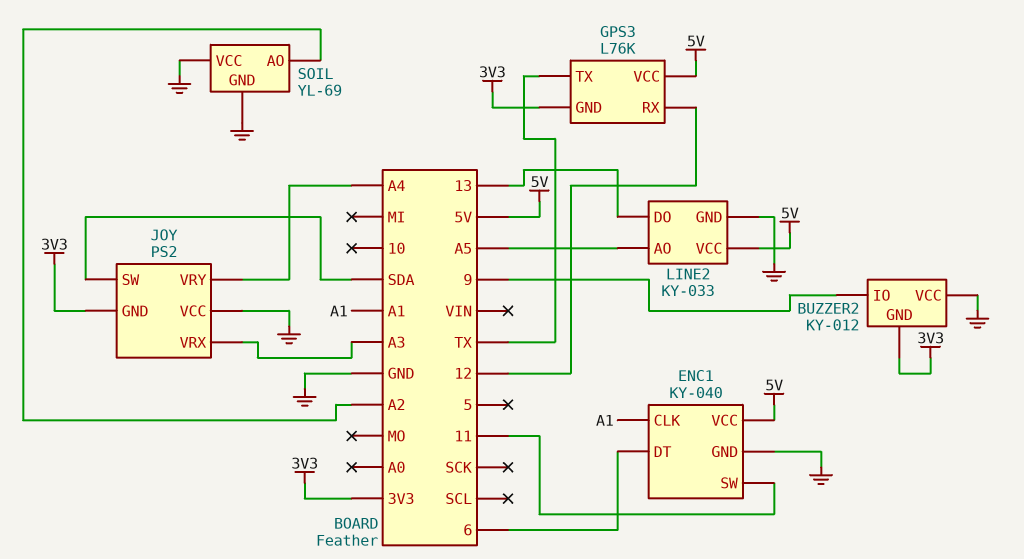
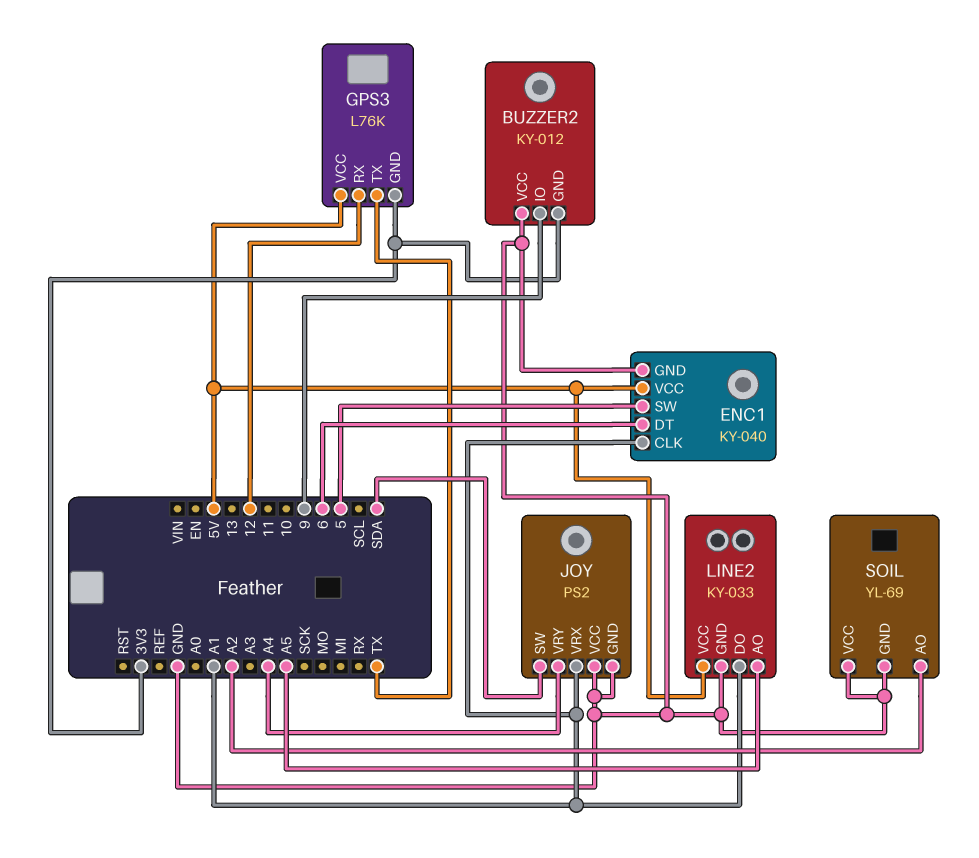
ENC1 pin SW: 11 -> 5
JOY pin GND: 3V3 -> GND
JOY pin VRX: A3 -> A1
LINE2 pin DO: 13 -> A1

